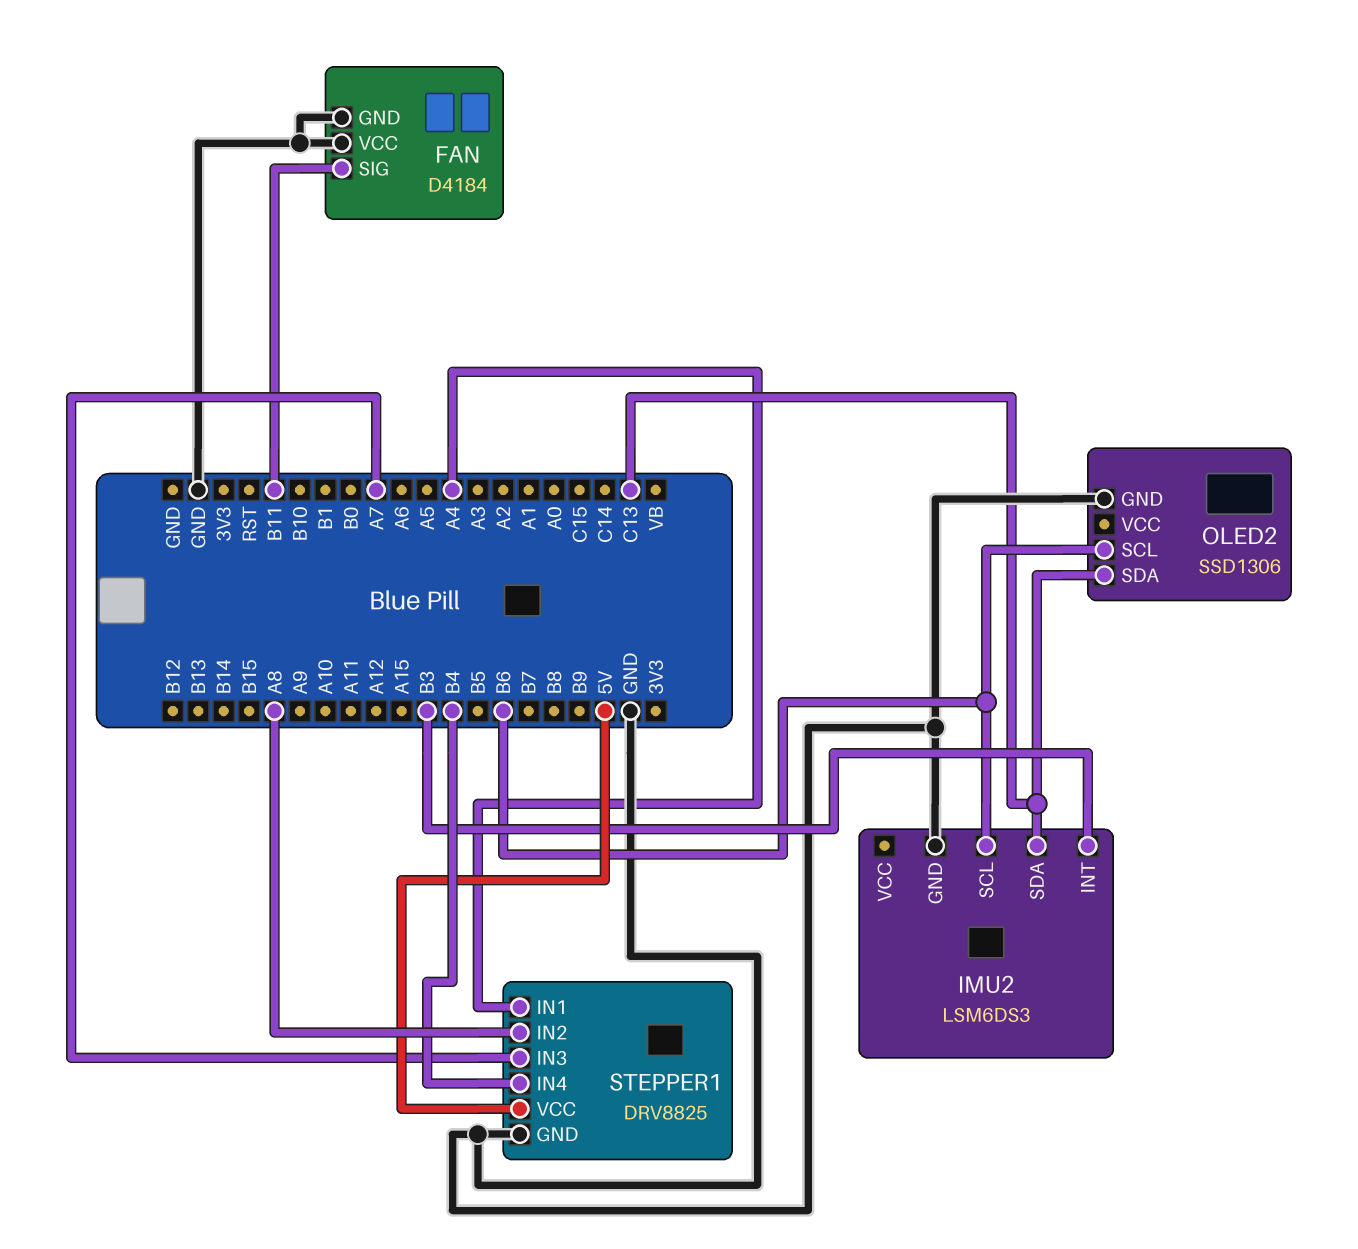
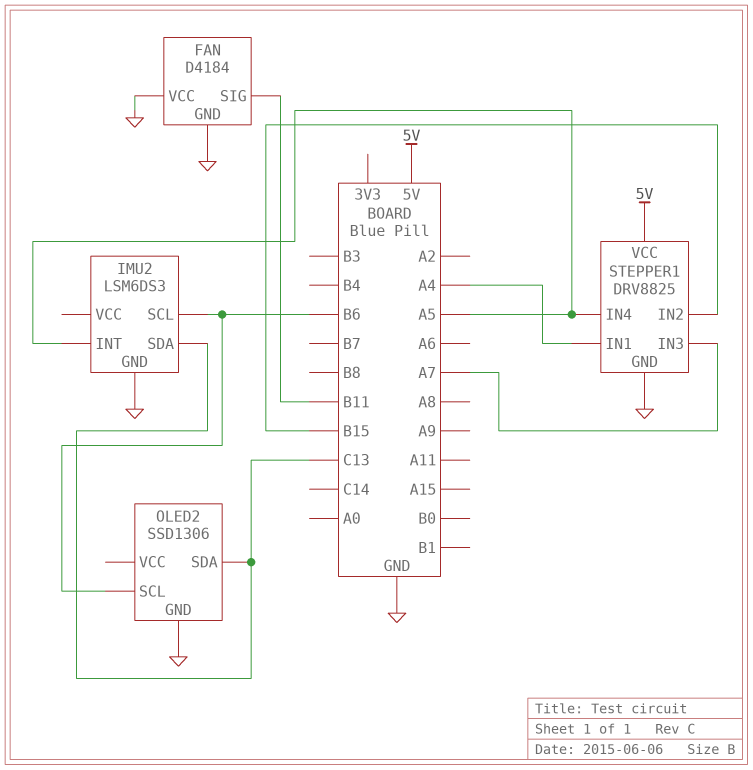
IMU2 pin INT: B3 -> A5
STEPPER1 pin IN2: A8 -> B15
STEPPER1 pin IN4: B4 -> A5

